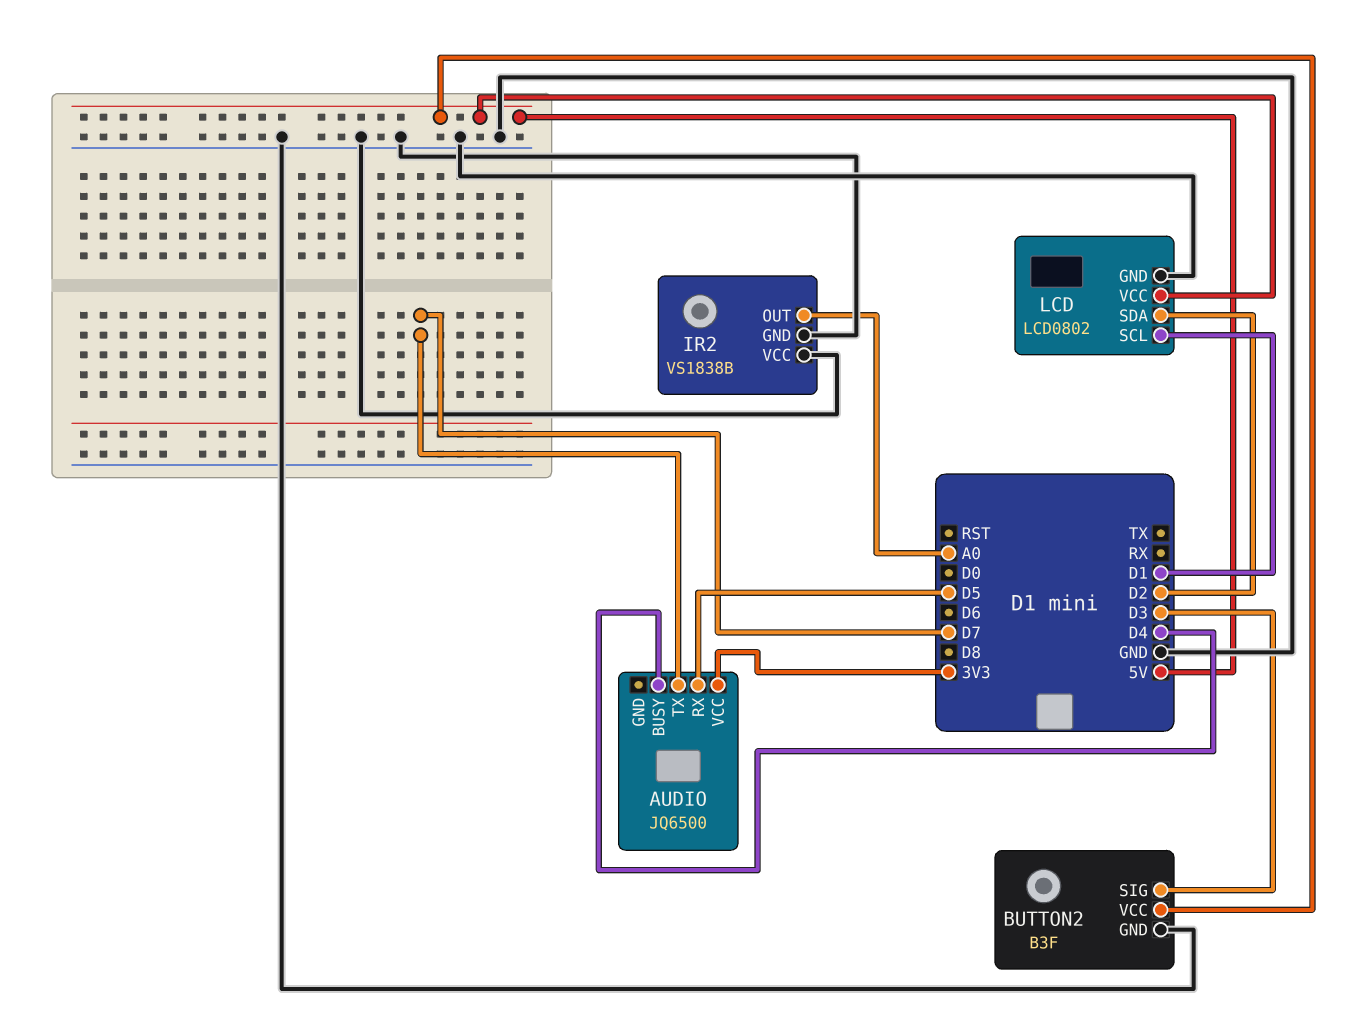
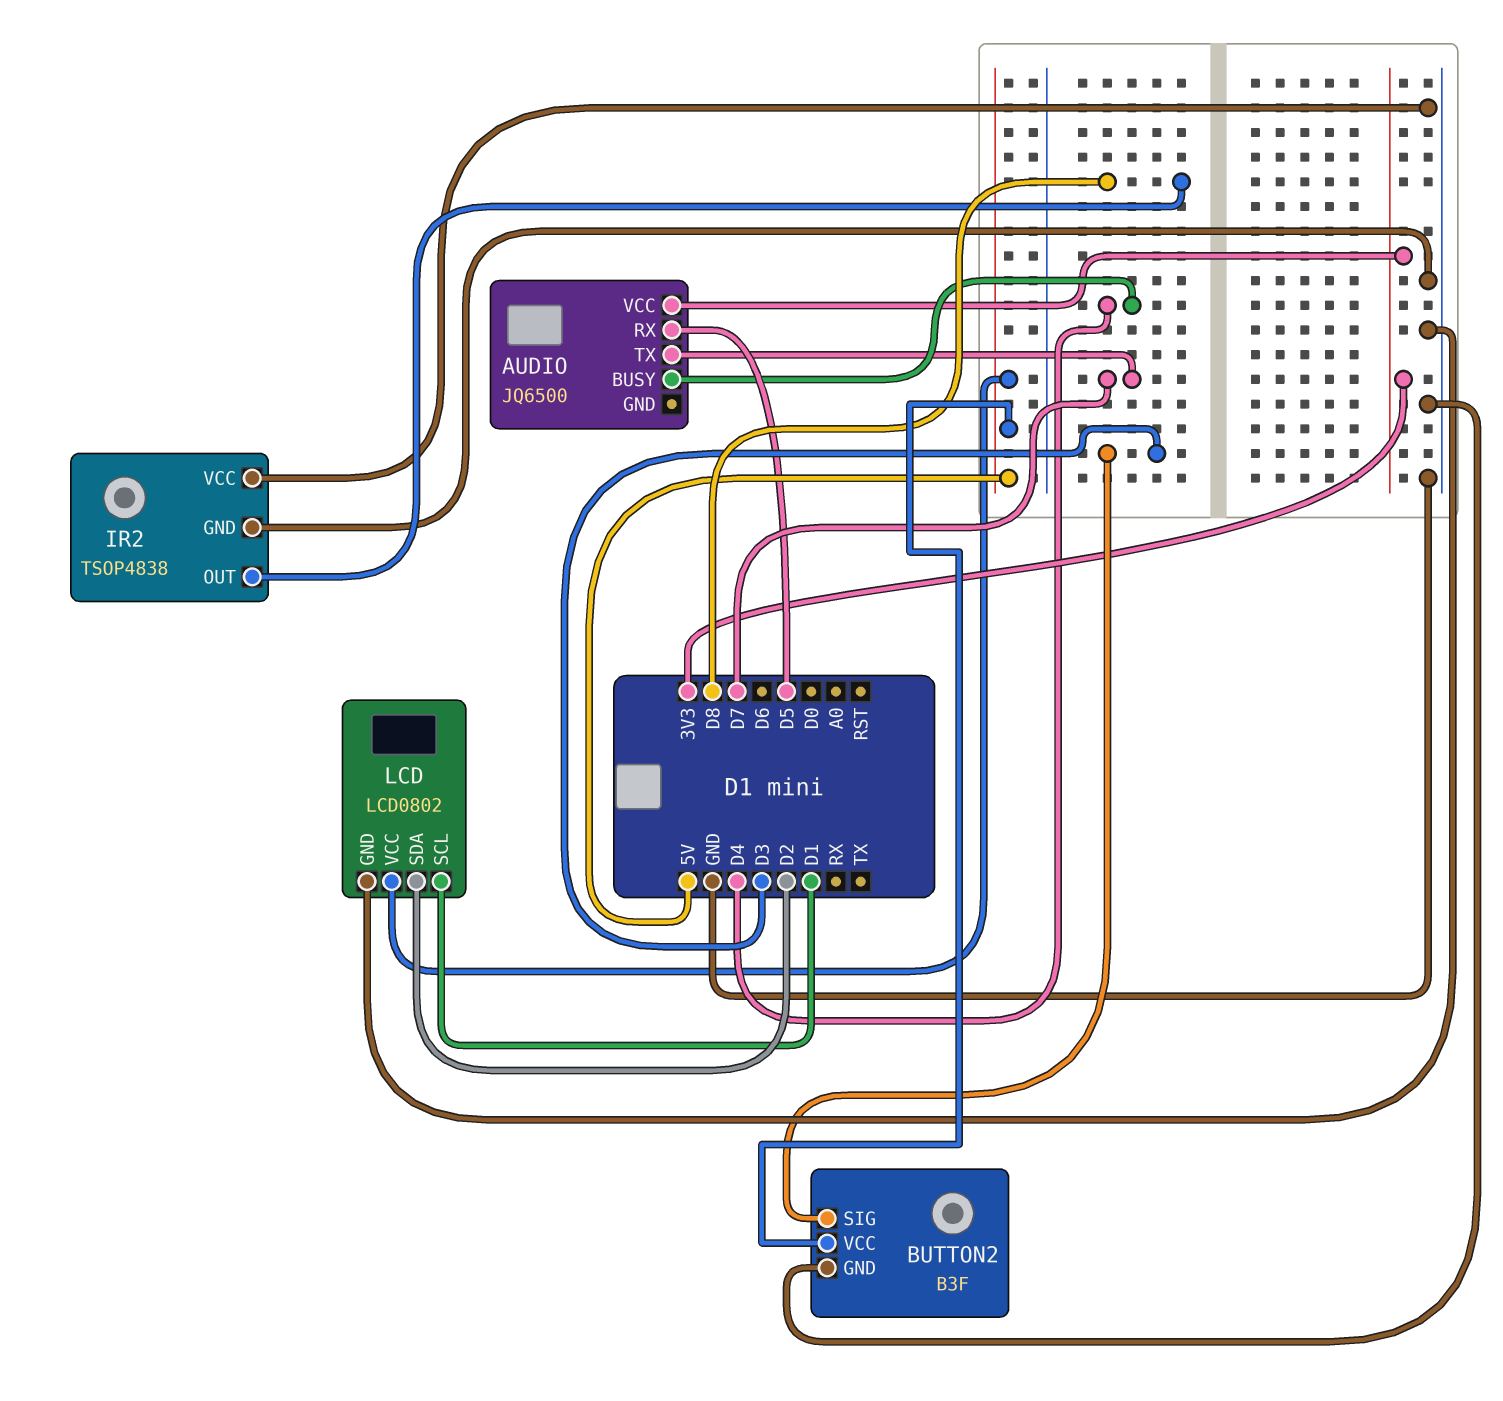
IR2: VS1838B -> TSOP4838
IR2 pin OUT: A0 -> D8

